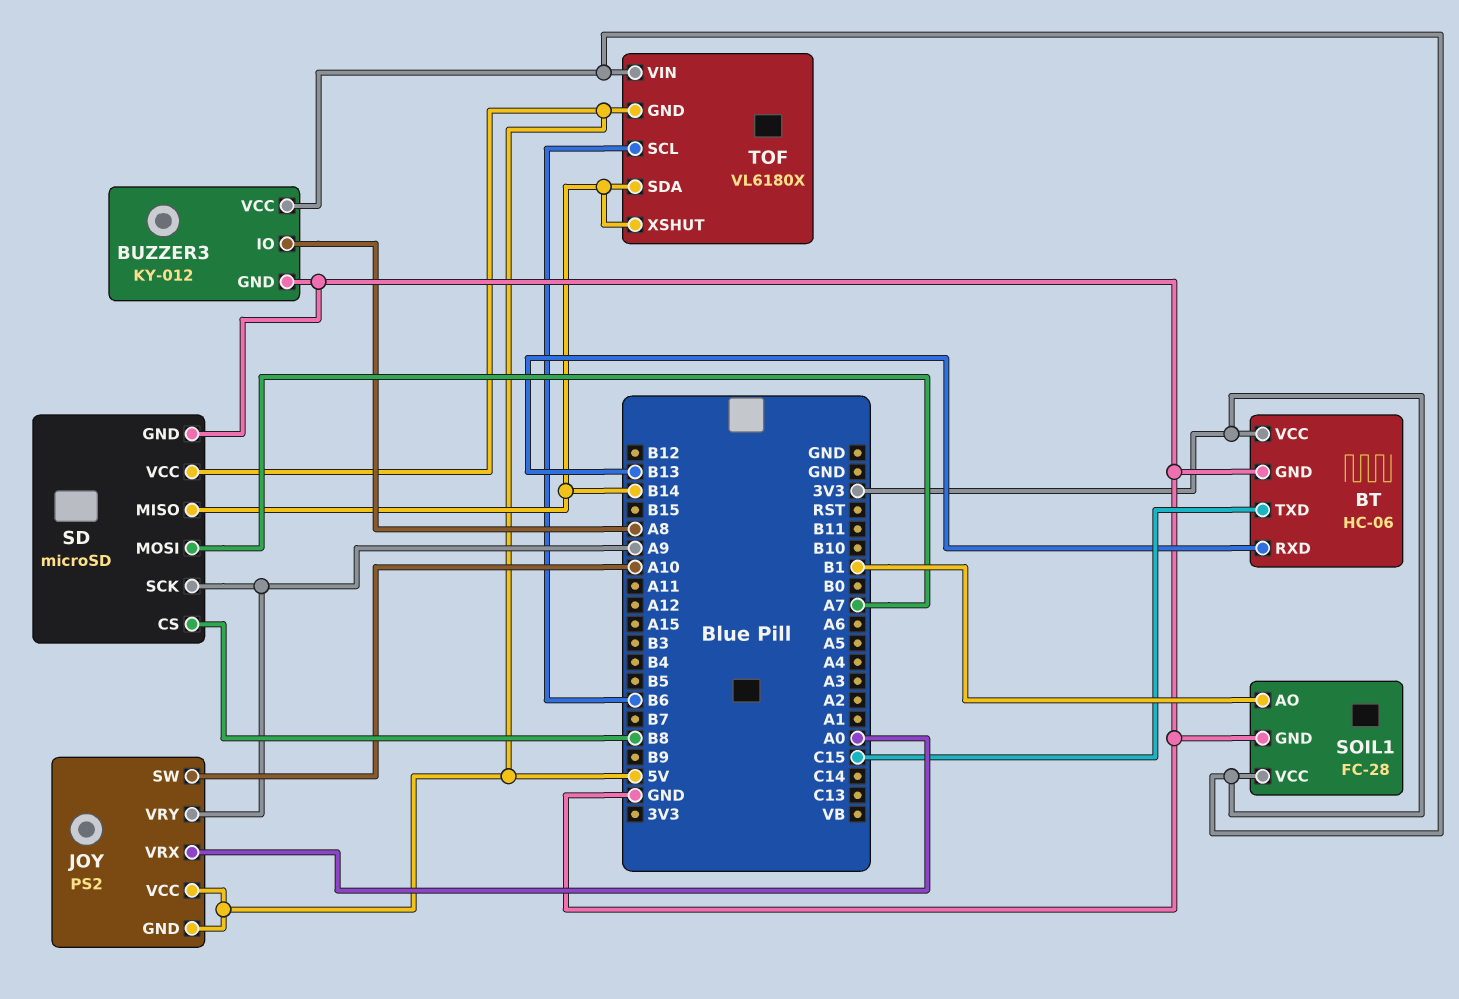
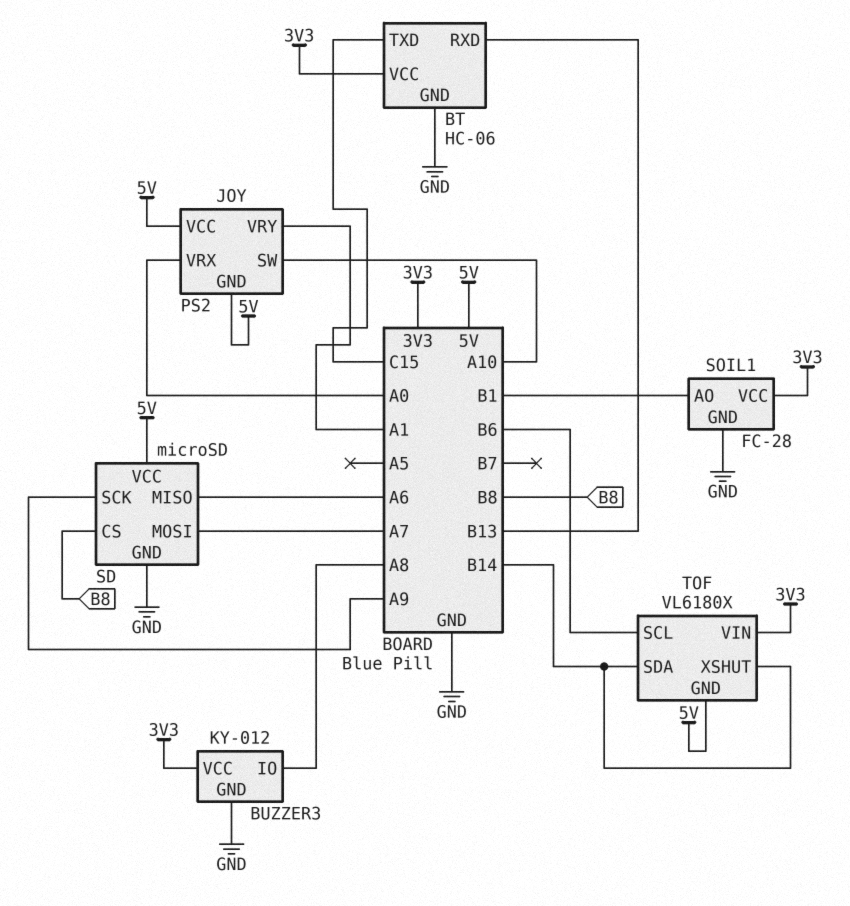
JOY pin VRY: A9 -> A1
SD pin MISO: B14 -> A6

